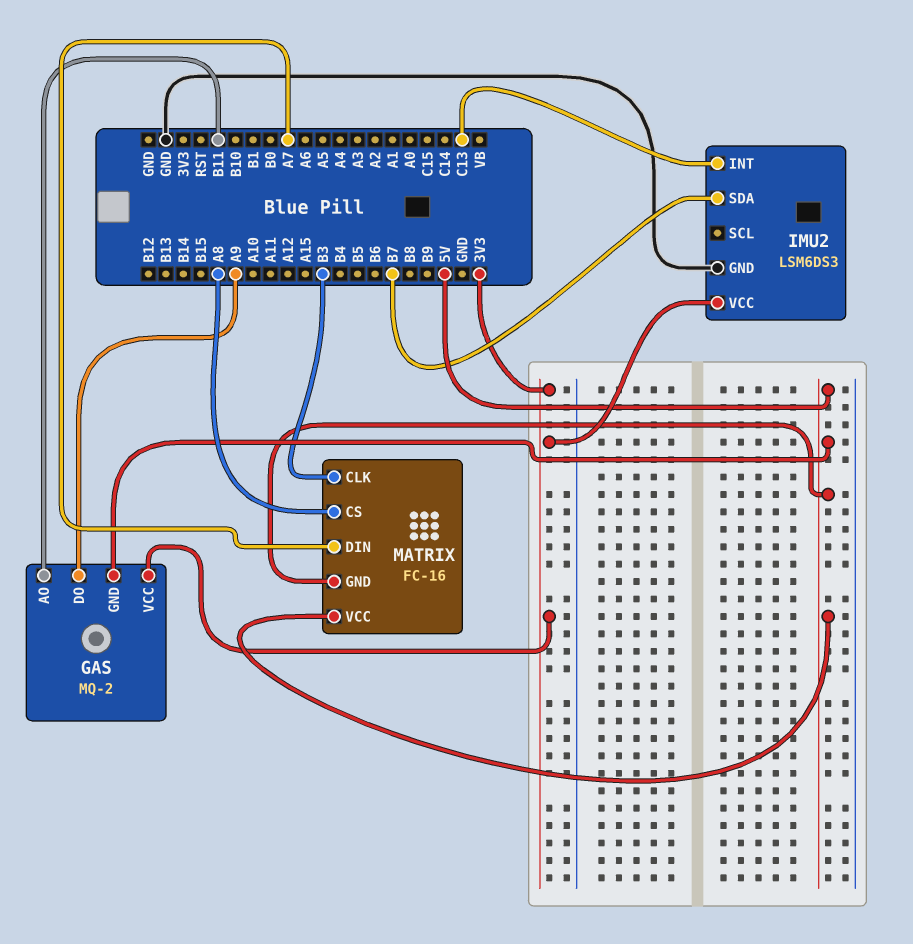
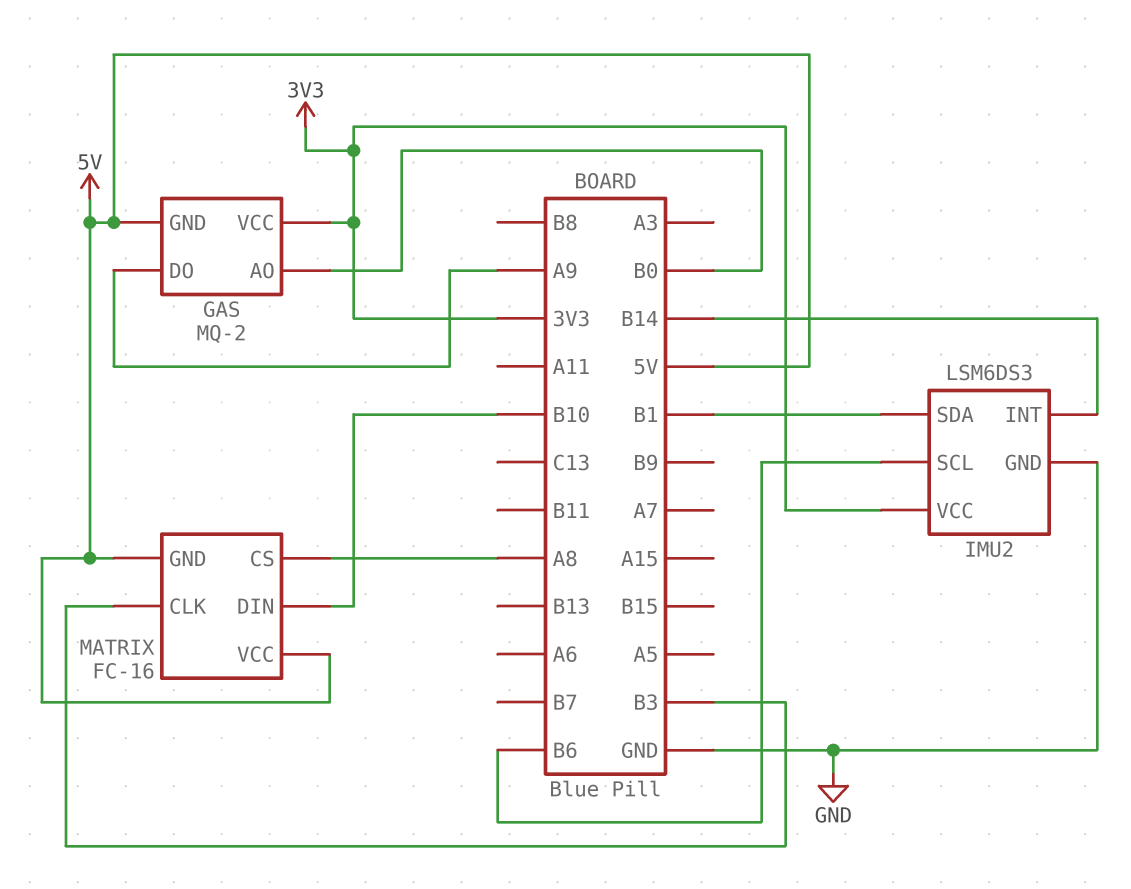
GAS pin AO: B11 -> B0
IMU2 pin INT: C13 -> B14
IMU2 pin SCL: none -> B6
IMU2 pin SDA: B7 -> B1
MATRIX pin DIN: A7 -> B10

